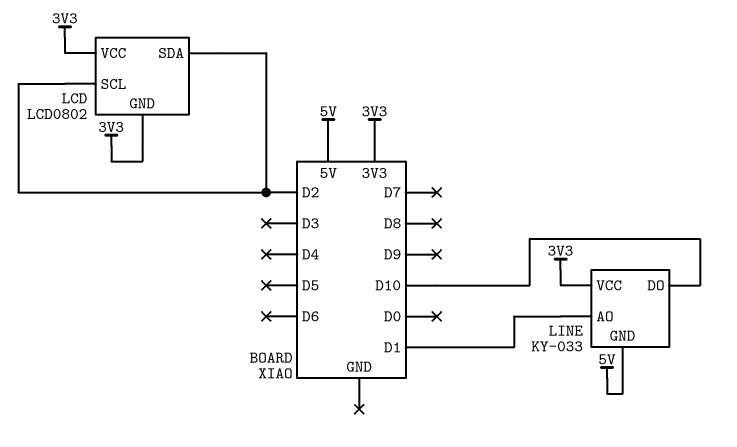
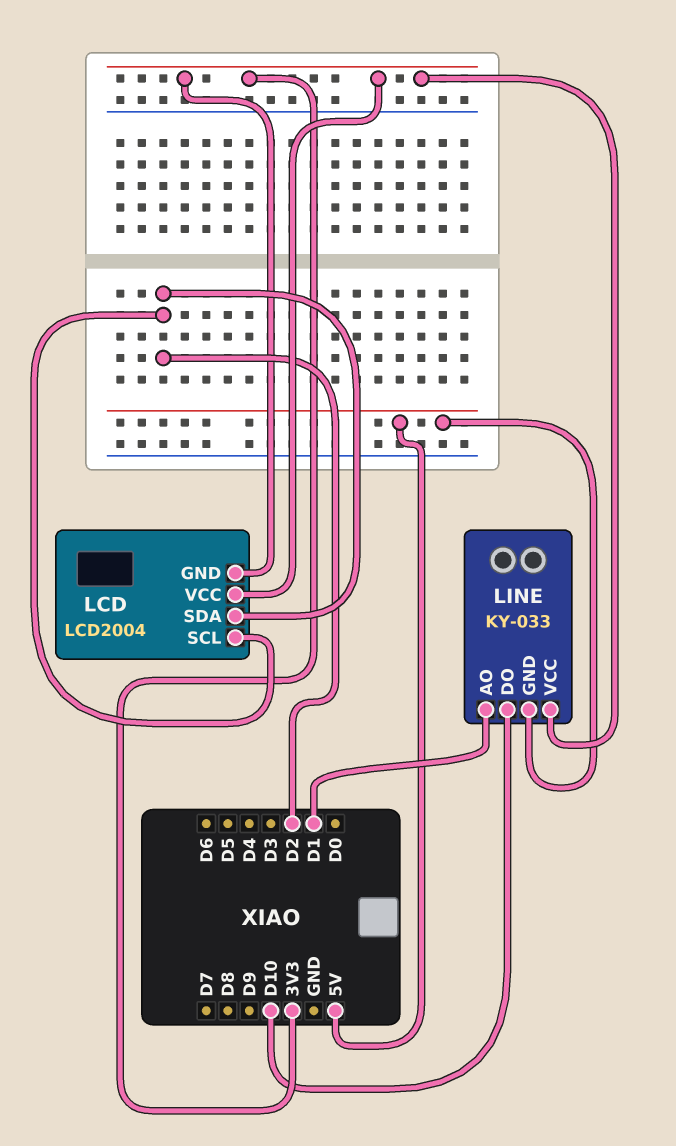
LCD: LCD0802 -> LCD2004

